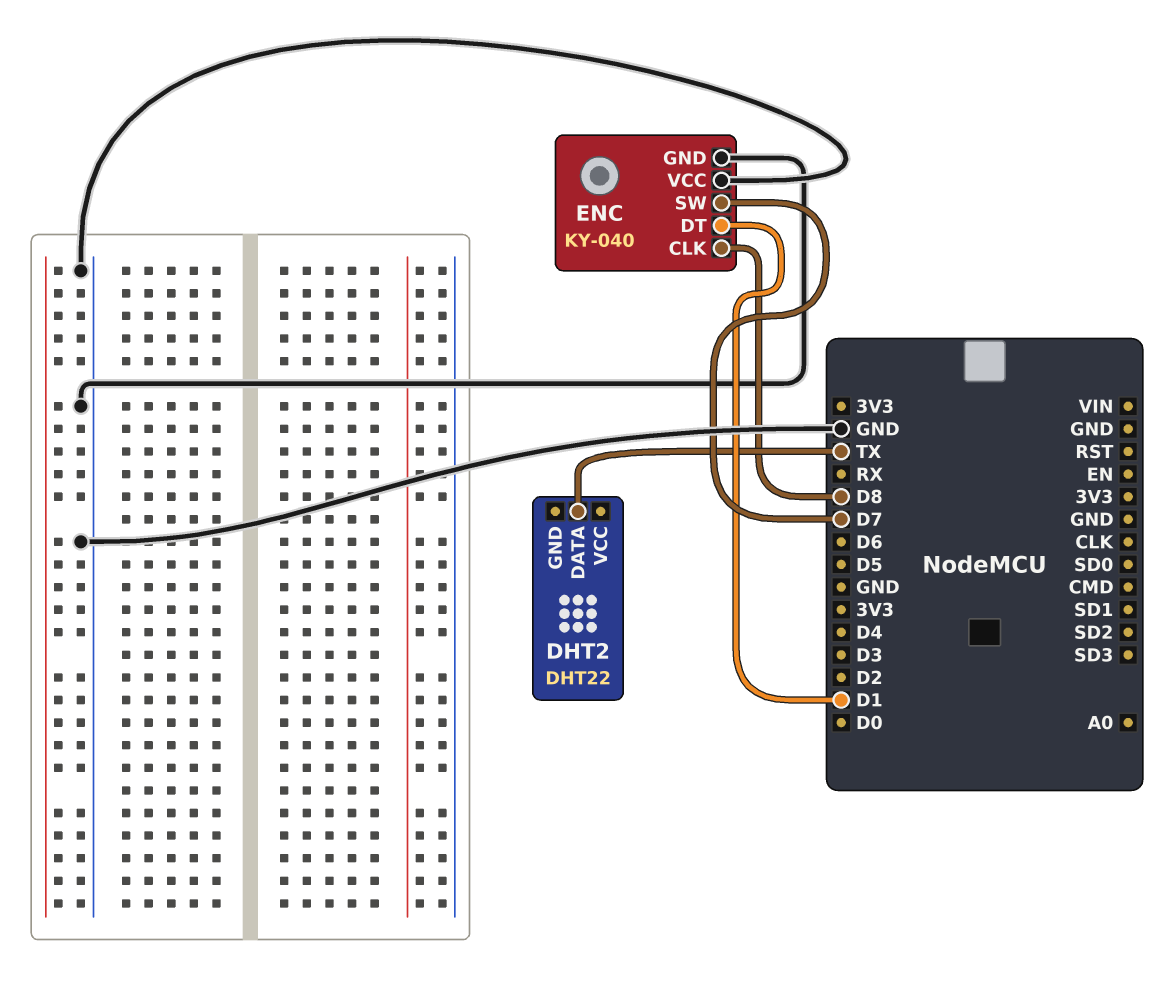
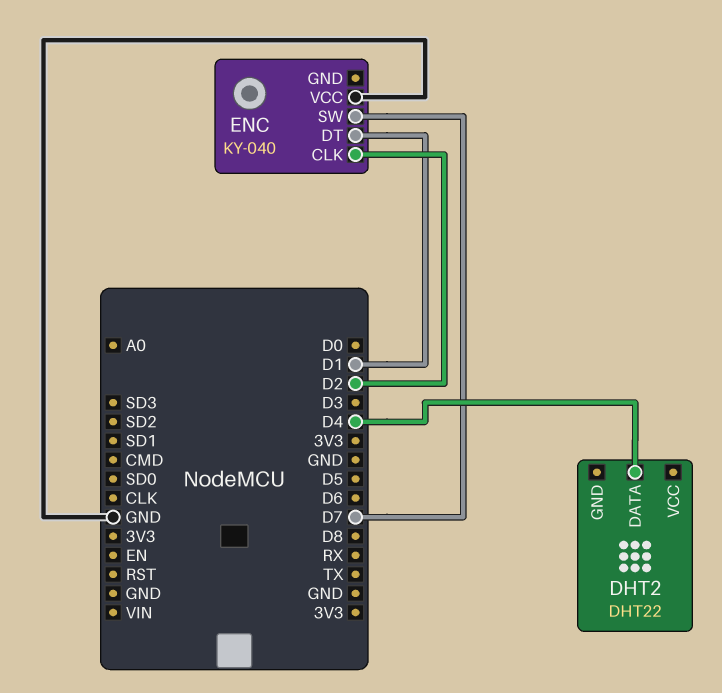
DHT2 pin DATA: TX -> D4
ENC pin CLK: D8 -> D2
ENC pin GND: GND -> none

